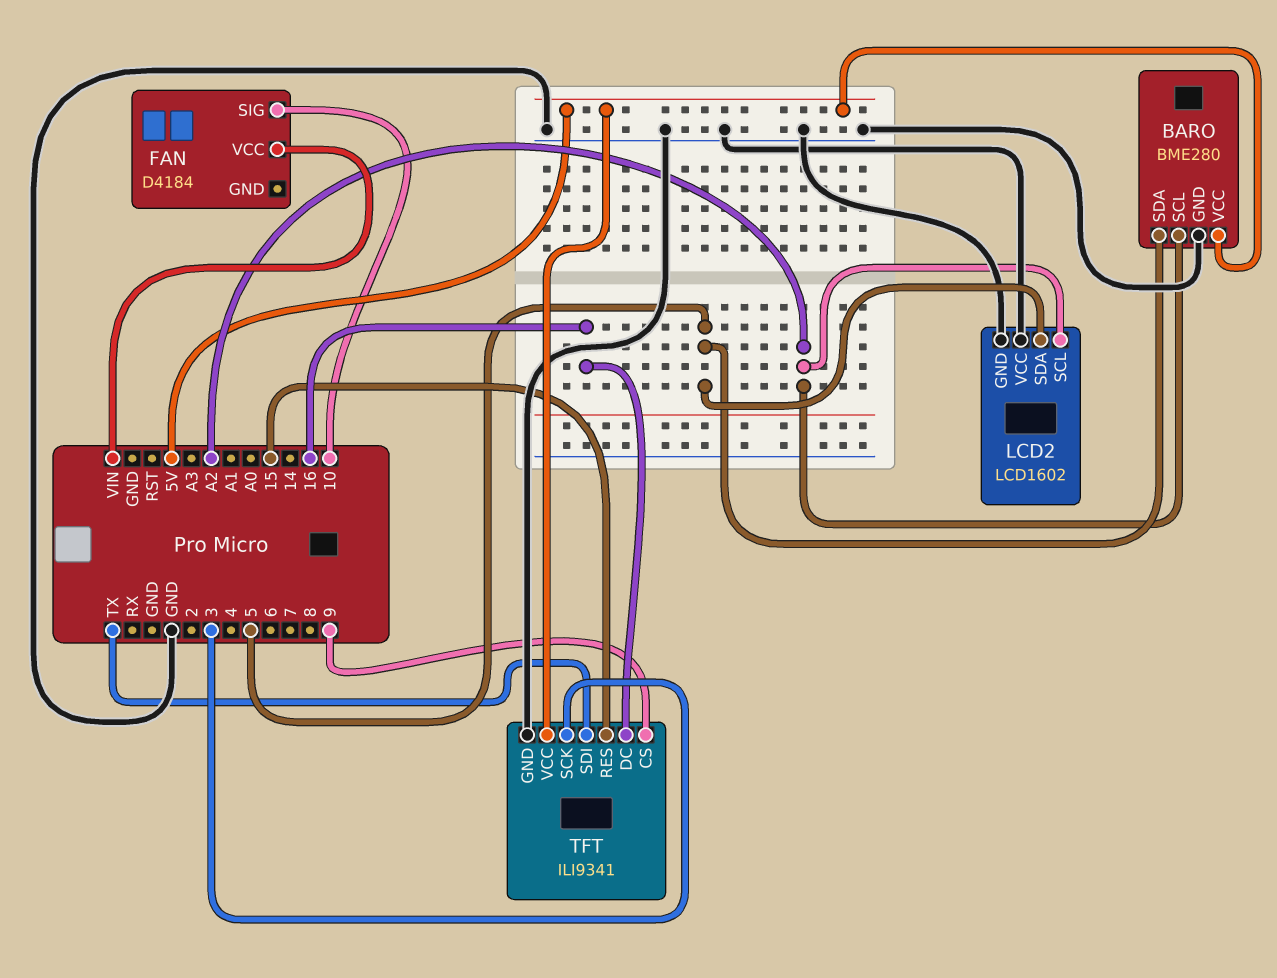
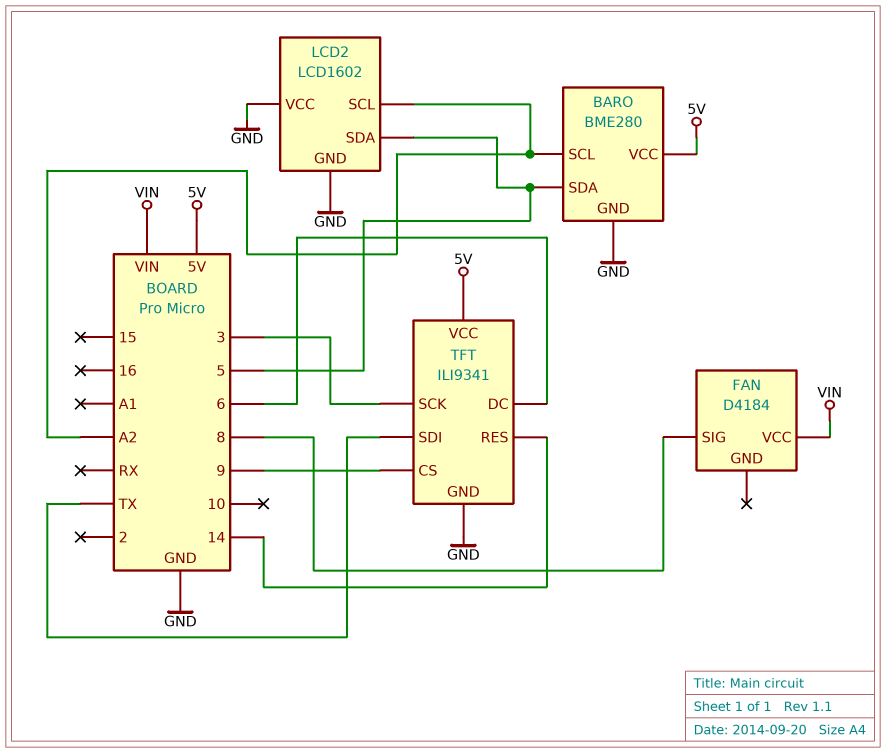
FAN pin SIG: 10 -> 8
TFT pin DC: 16 -> 6
TFT pin RES: 15 -> 14

